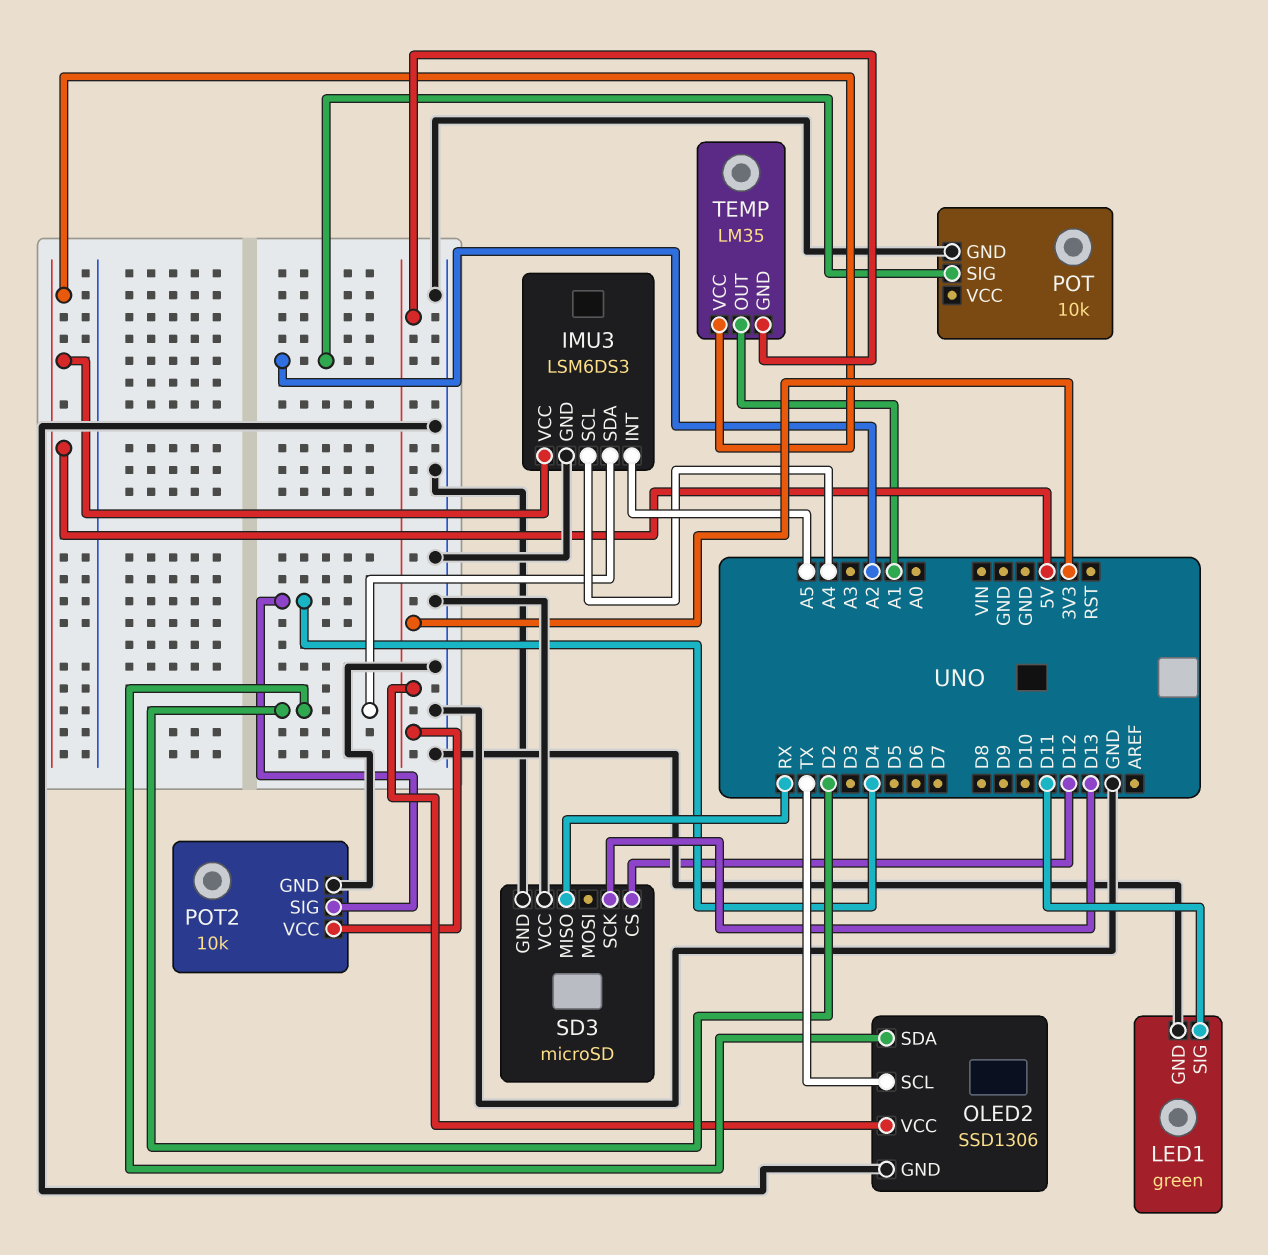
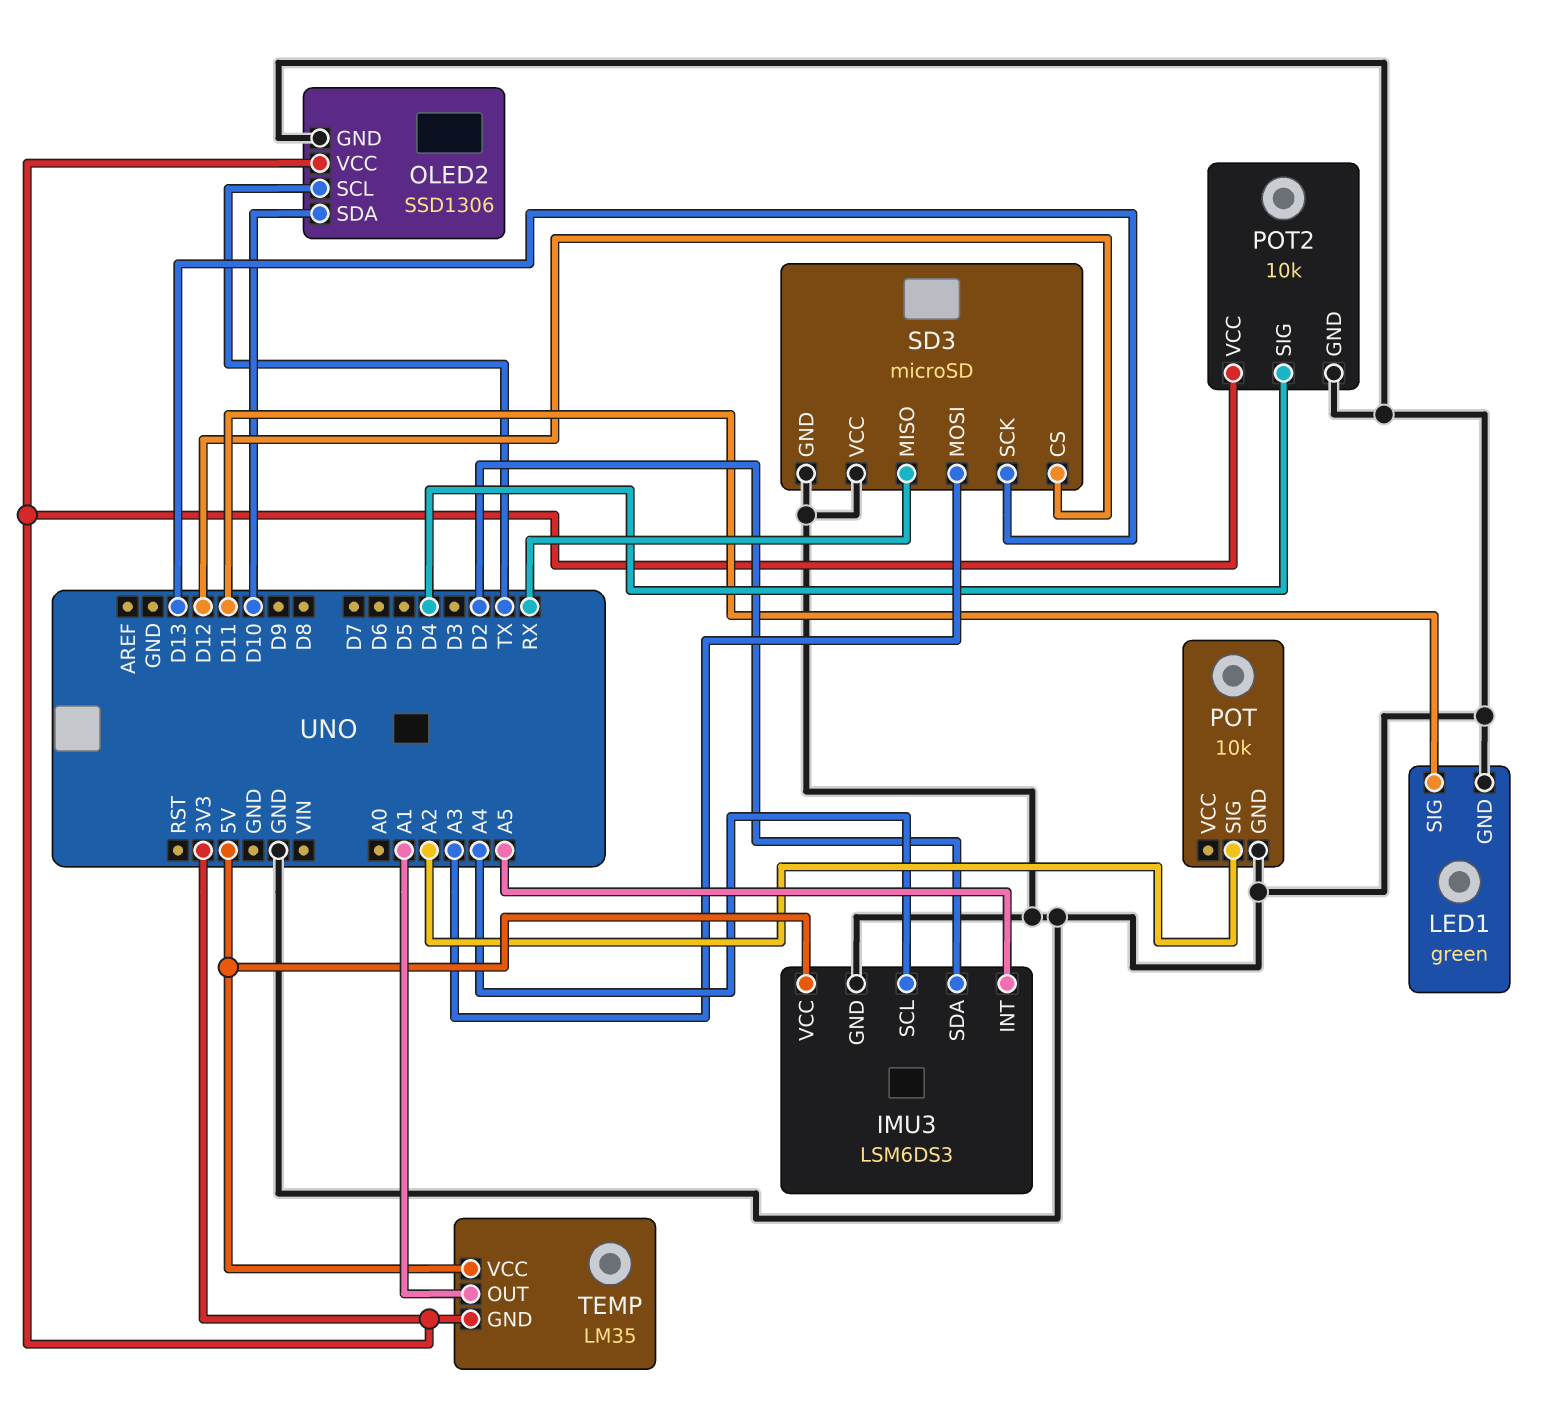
OLED2 pin SDA: D2 -> D10
SD3 pin MOSI: none -> A3

